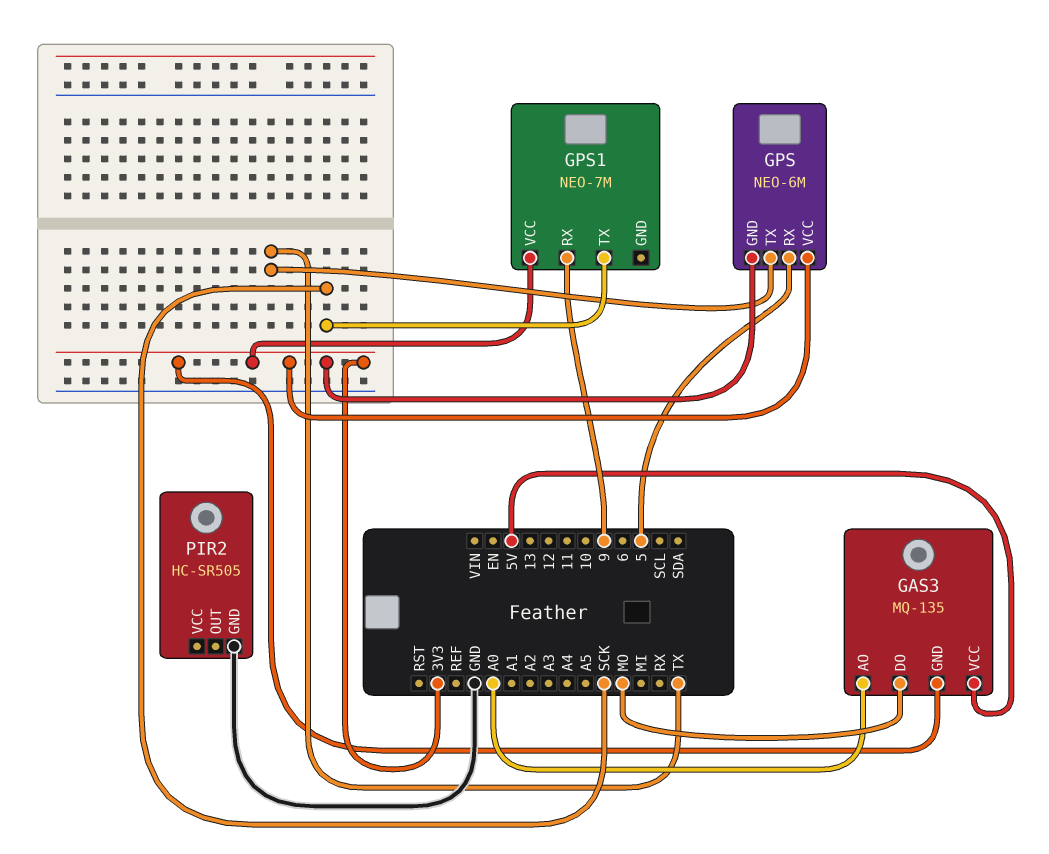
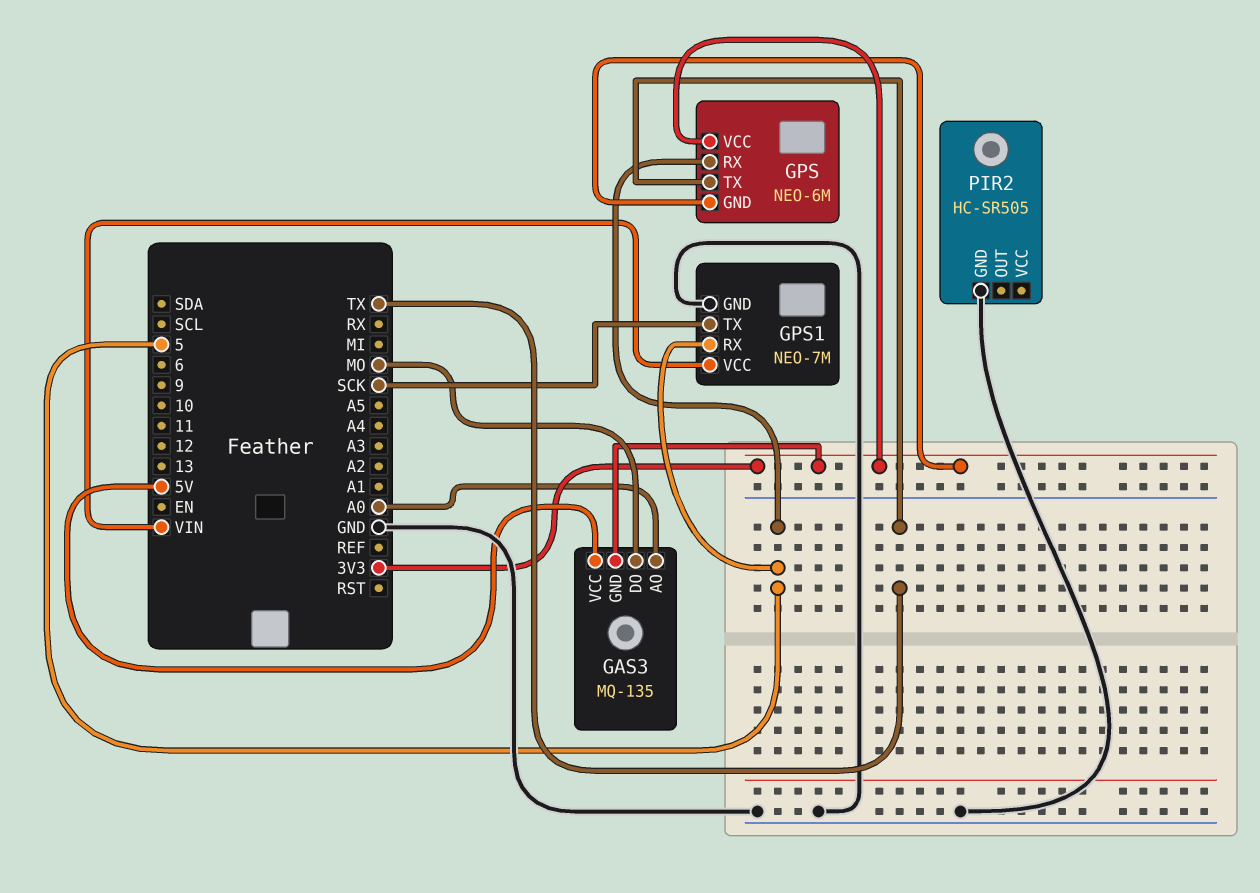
GPS1 pin GND: none -> GND
GPS1 pin RX: 9 -> 5
GPS1 pin VCC: 3V3 -> VIN

